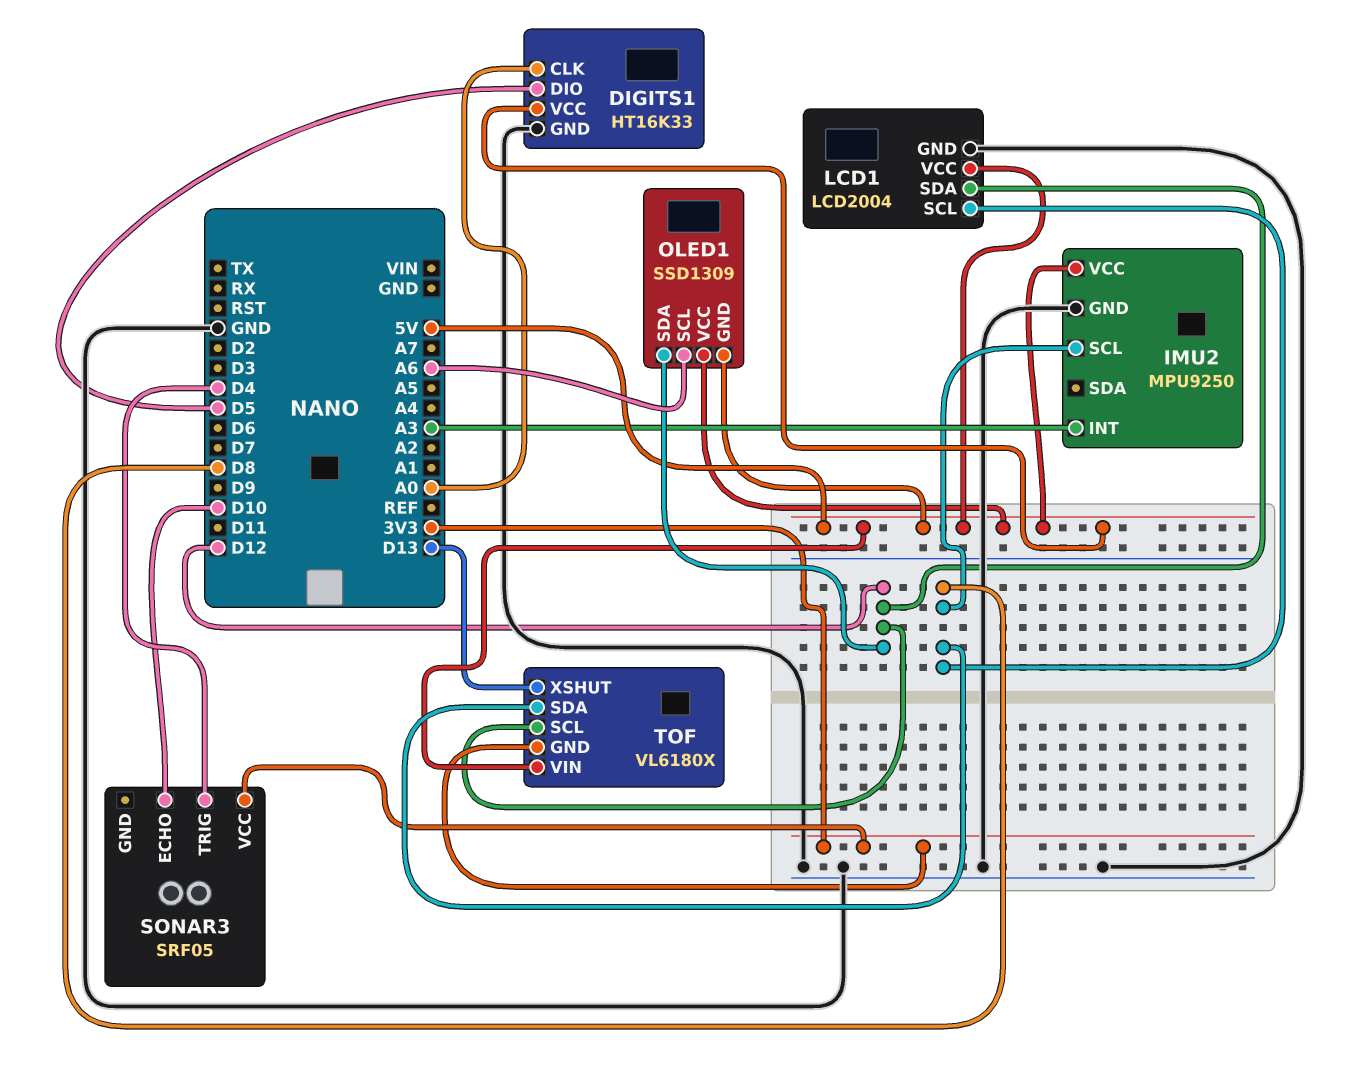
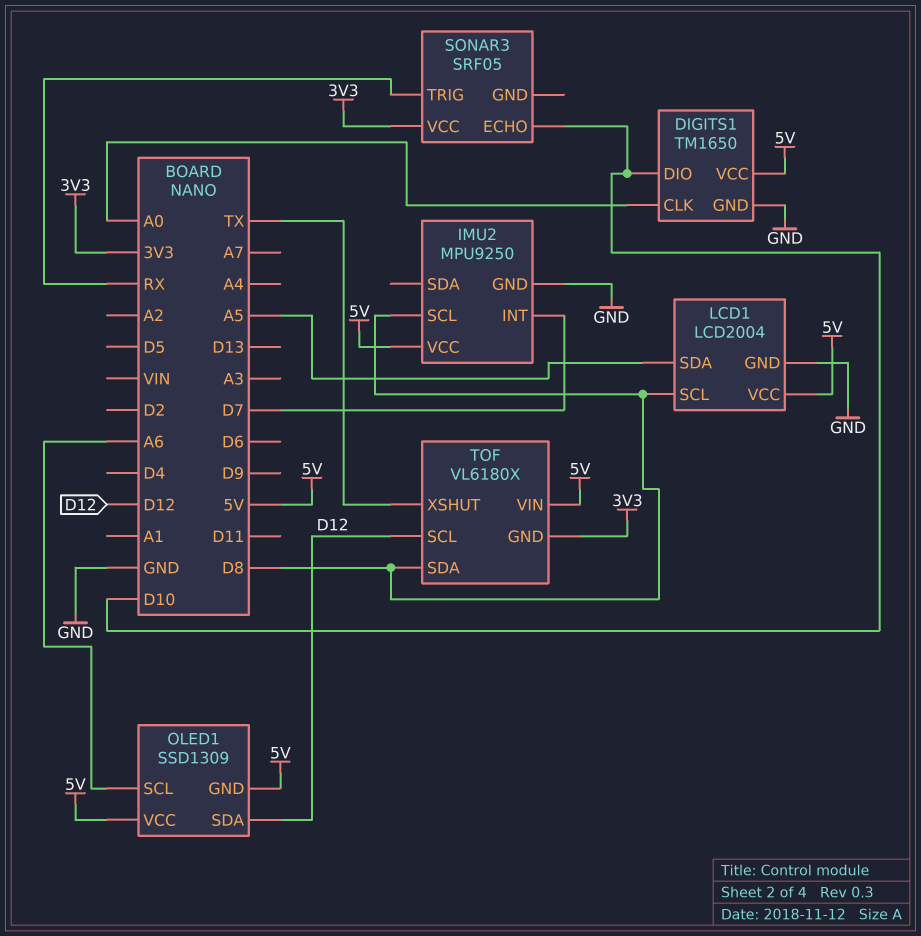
DIGITS1: HT16K33 -> TM1650
DIGITS1 pin DIO: D5 -> D10
IMU2 pin INT: A3 -> D7
LCD1 pin SDA: D12 -> A5
SONAR3 pin TRIG: D4 -> RX
TOF pin XSHUT: D13 -> TX

